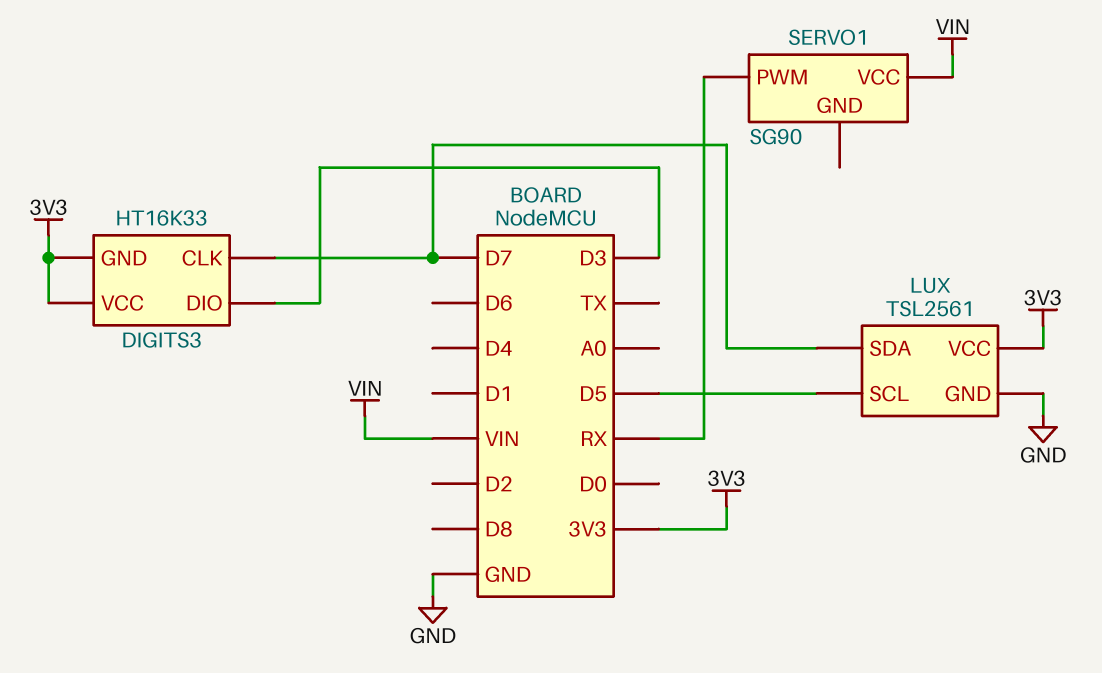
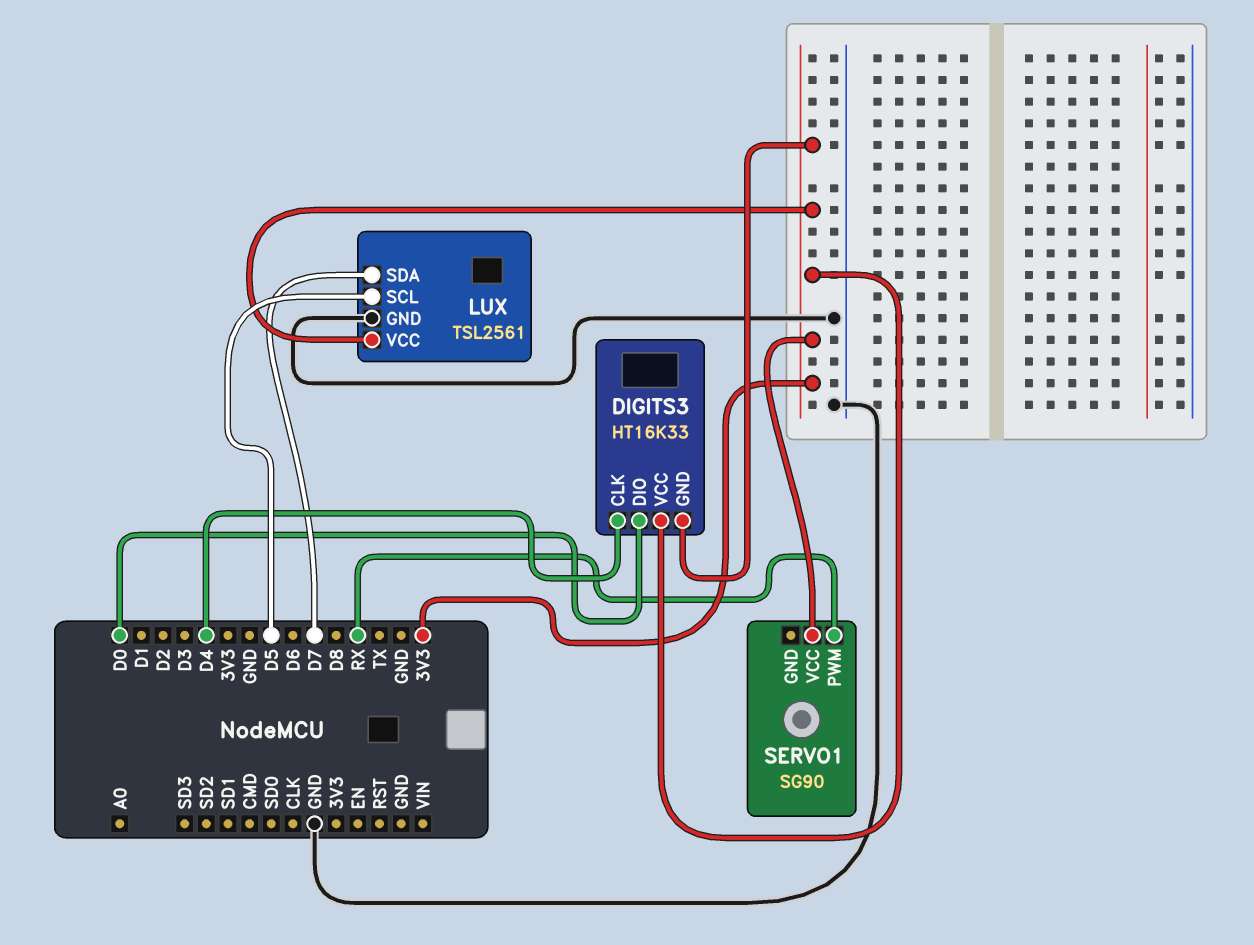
DIGITS3 pin CLK: D7 -> D4
DIGITS3 pin DIO: D3 -> D0
SERVO1 pin VCC: VIN -> 3V3

